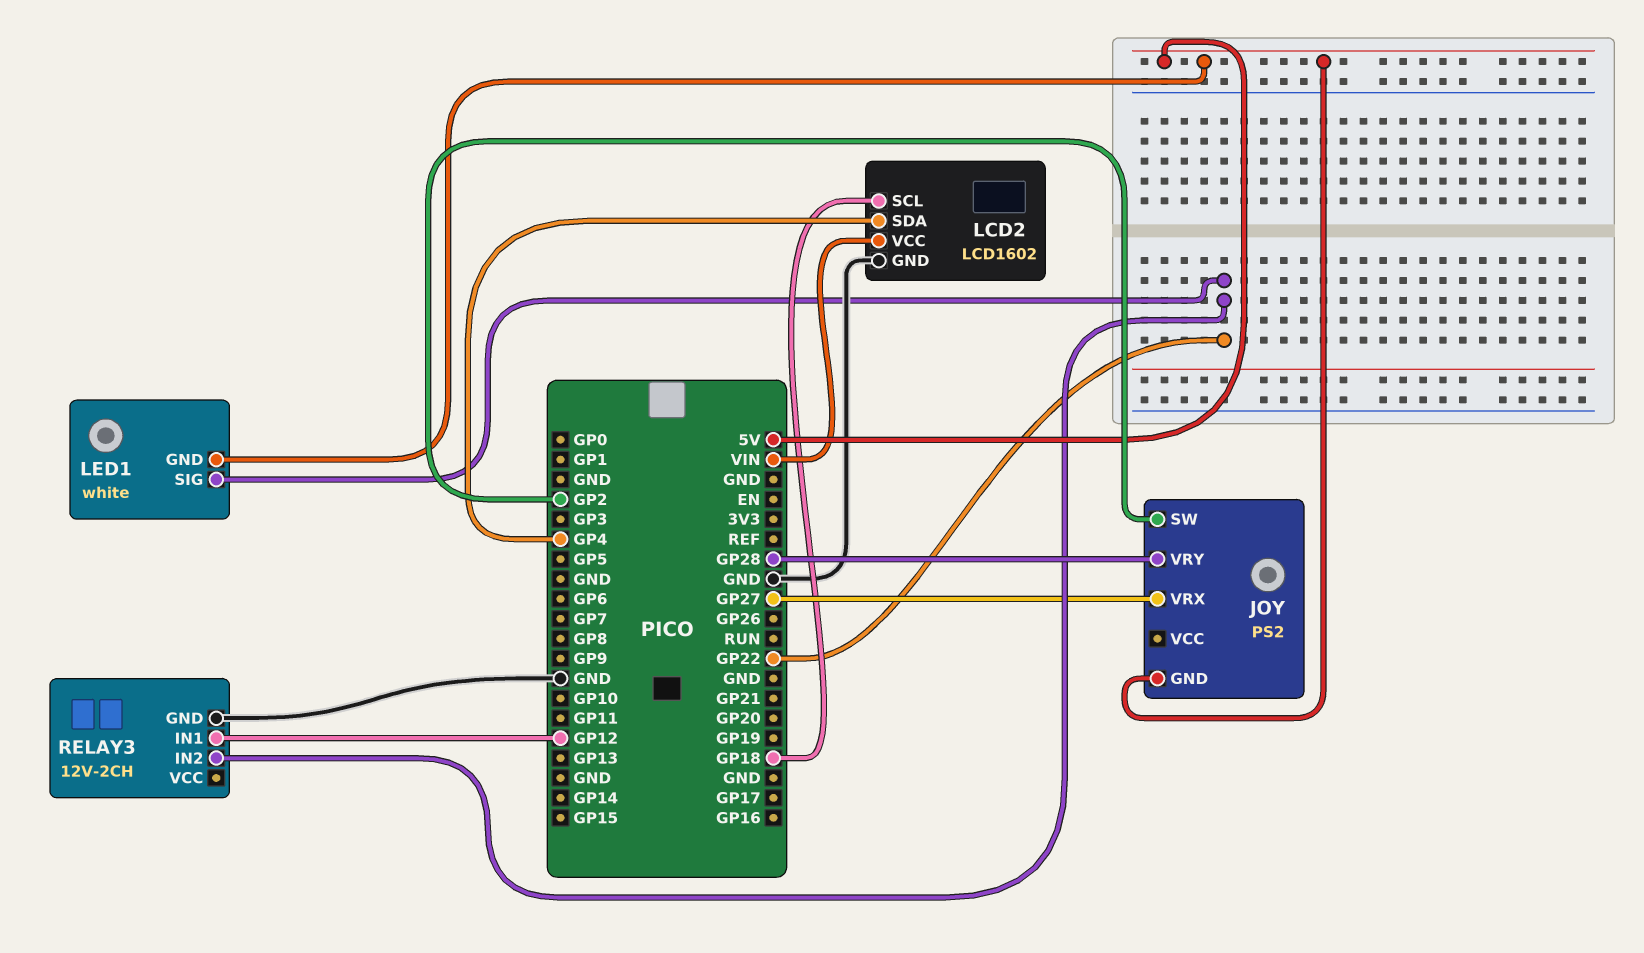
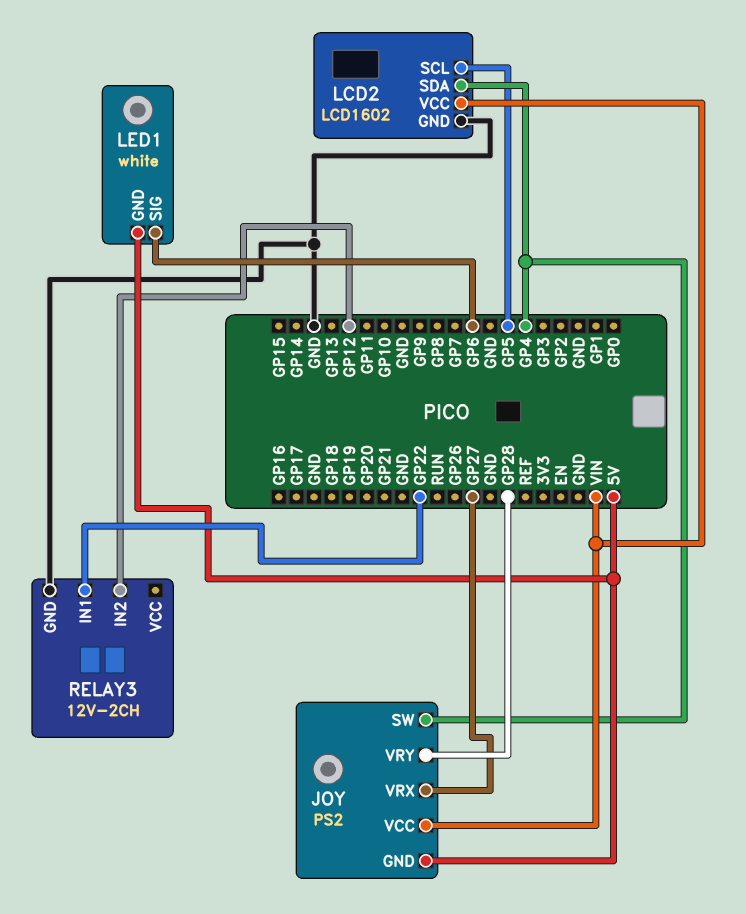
JOY pin SW: GP2 -> GP4
JOY pin VCC: none -> VIN
LCD2 pin SCL: GP18 -> GP5
LED1 pin SIG: GP22 -> GP6
RELAY3 pin IN1: GP12 -> GP22
RELAY3 pin IN2: GP22 -> GP12

